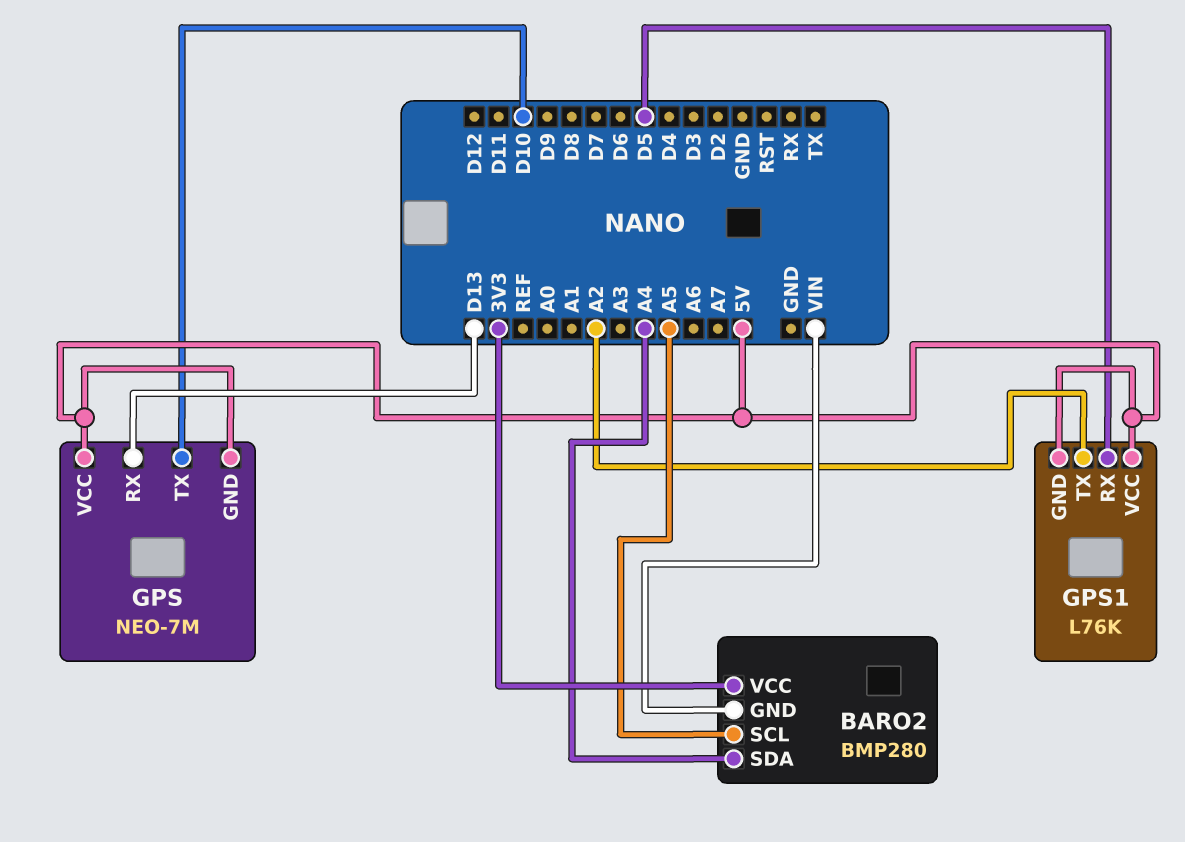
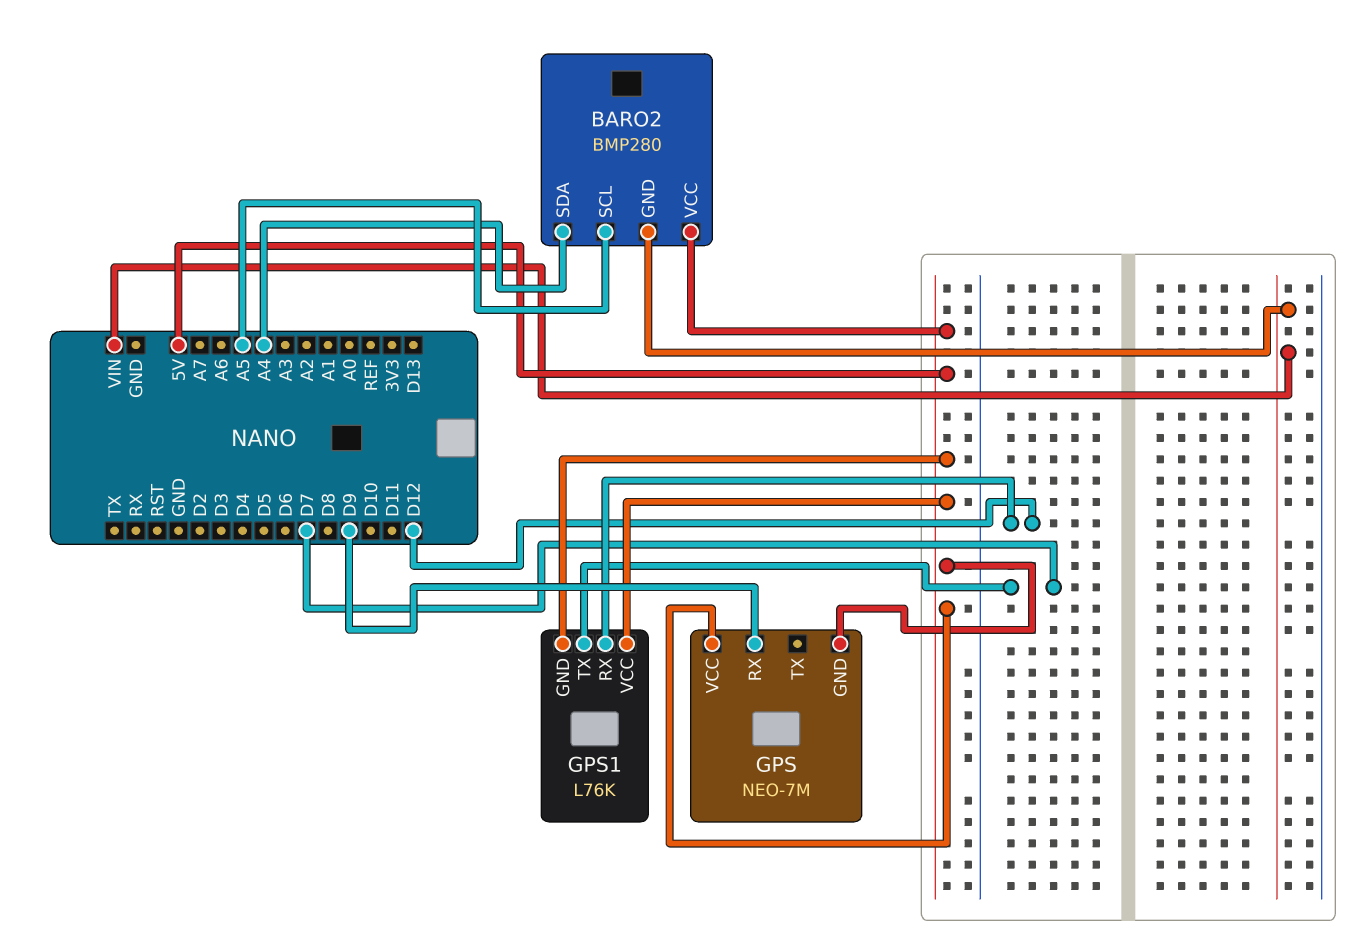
BARO2 pin VCC: 3V3 -> 5V
GPS pin RX: D13 -> D9
GPS pin TX: D10 -> none
GPS1 pin RX: D5 -> D12
GPS1 pin TX: A2 -> D7

